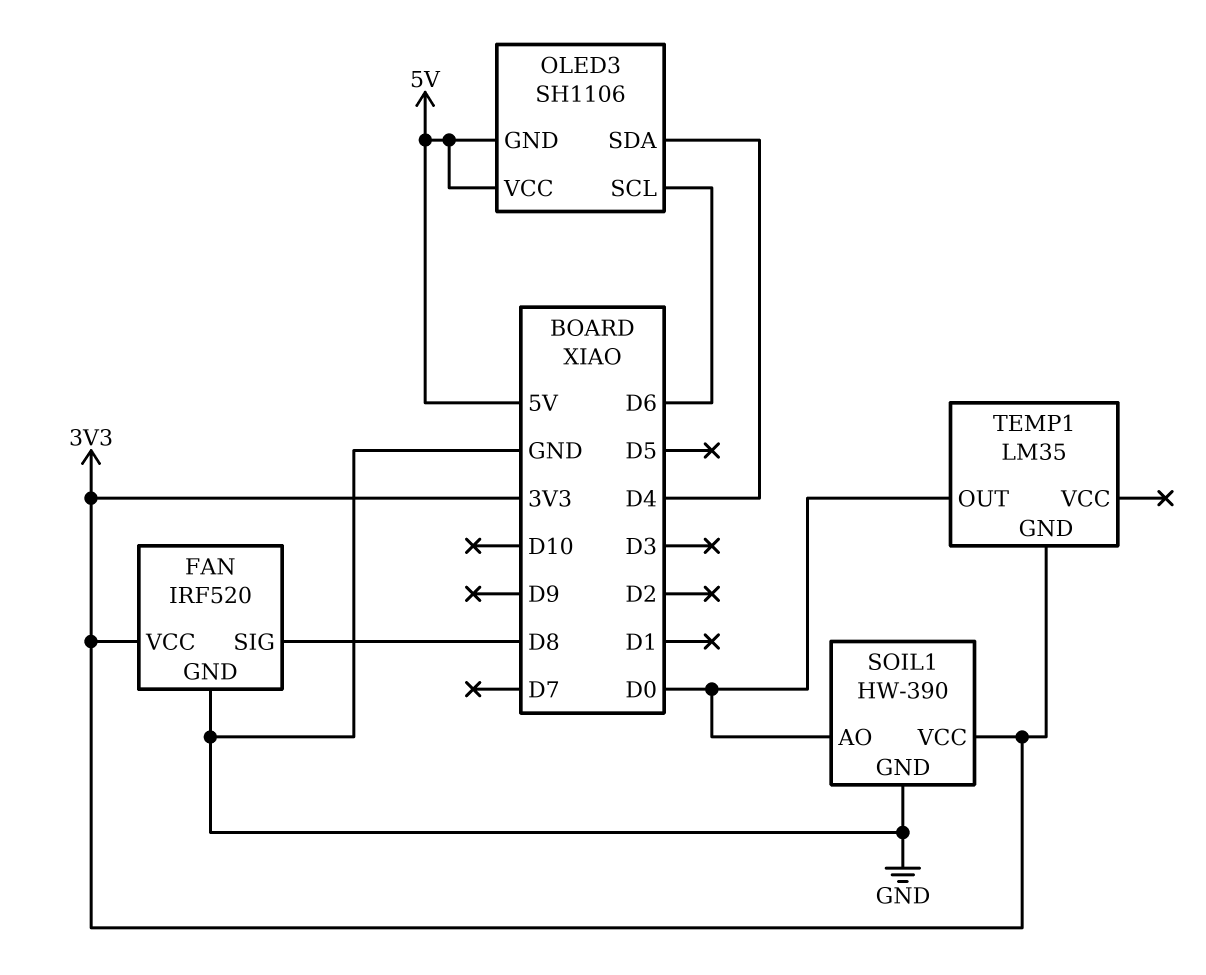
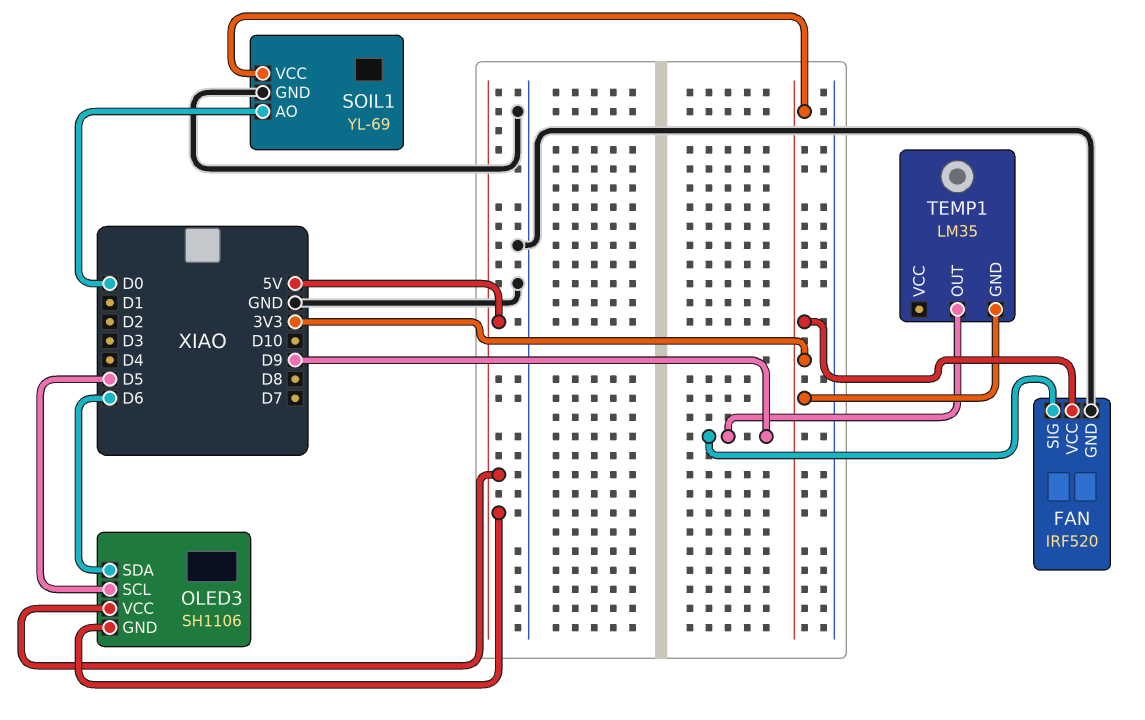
FAN pin SIG: D8 -> D9
OLED3 pin SCL: D6 -> D5
OLED3 pin SDA: D4 -> D6
SOIL1: HW-390 -> YL-69
TEMP1 pin OUT: D0 -> D9

